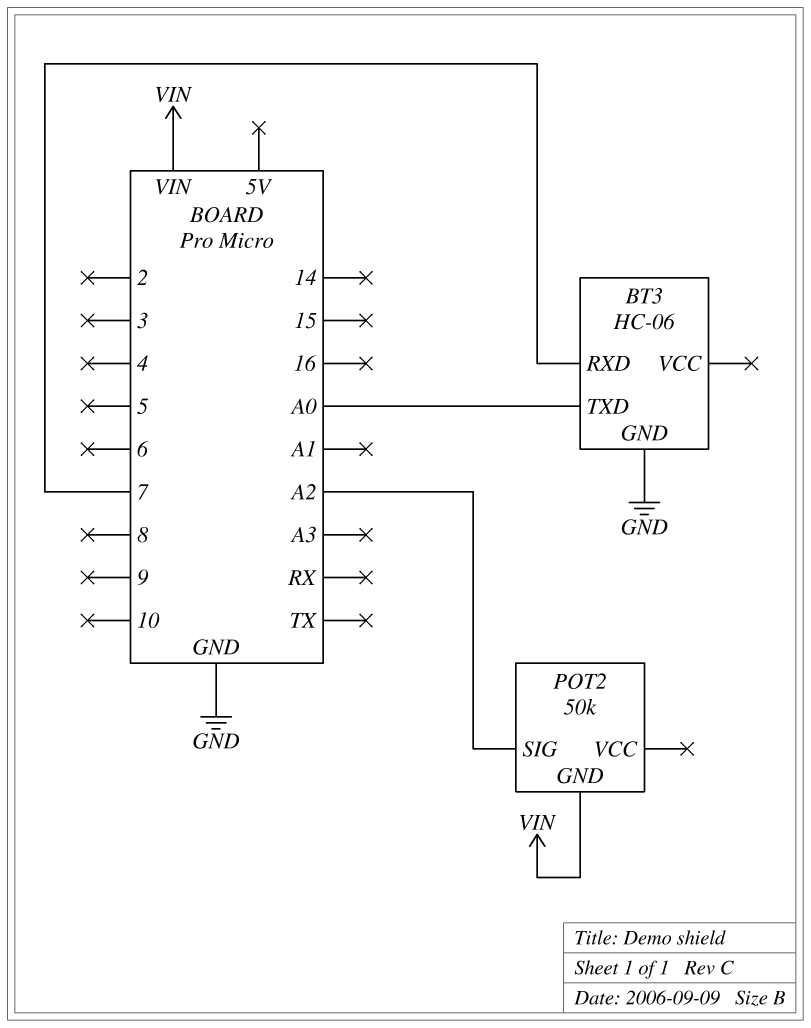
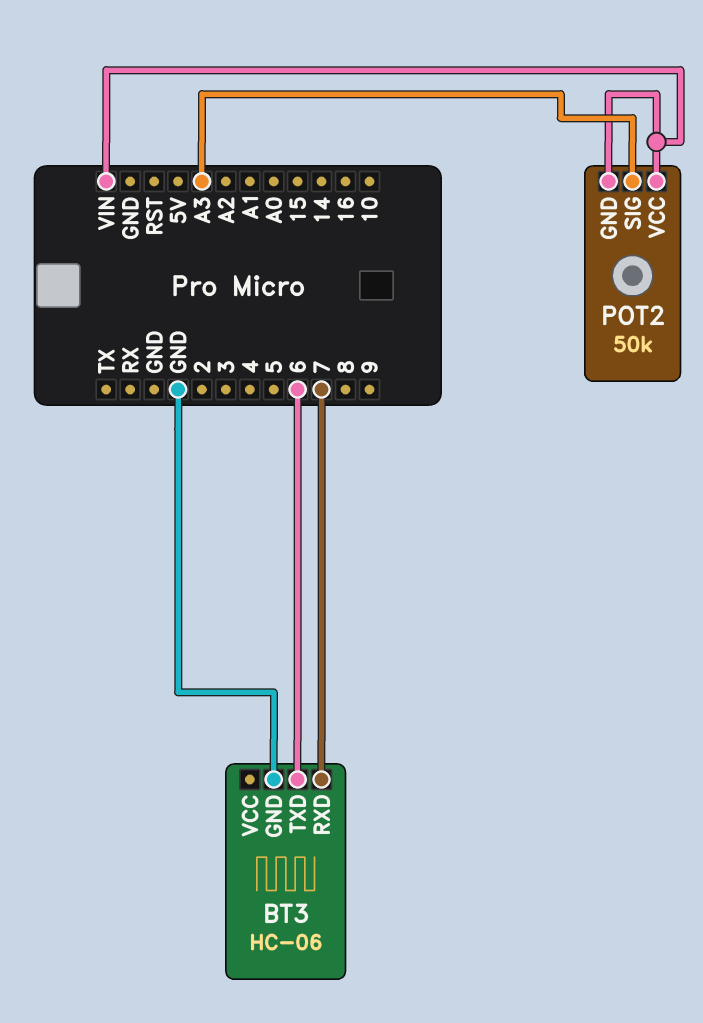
BT3 pin TXD: A0 -> 6
POT2 pin SIG: A2 -> A3
POT2 pin VCC: none -> VIN

